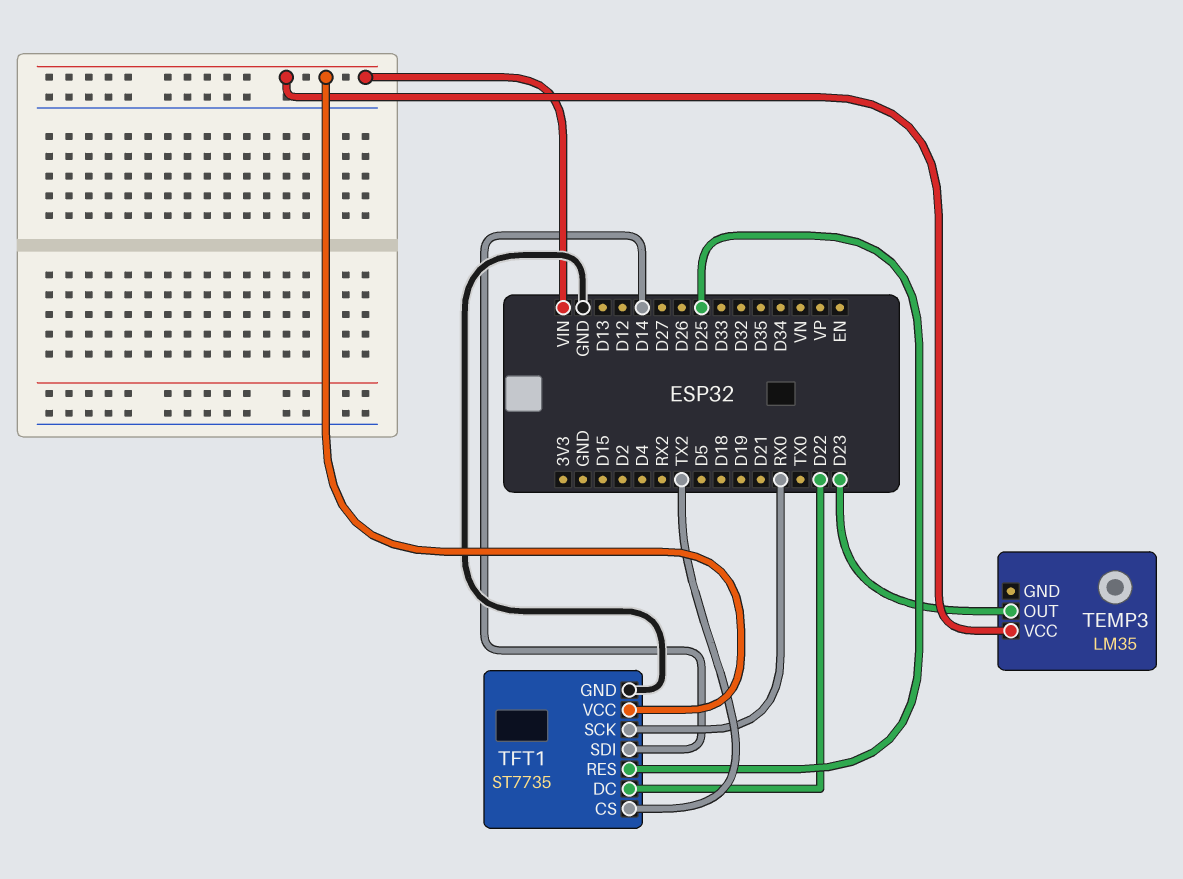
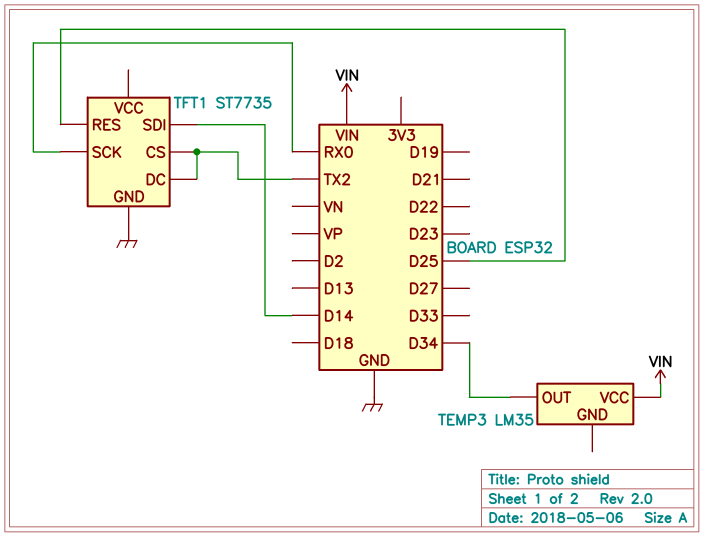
TEMP3 pin OUT: D23 -> D34
TFT1 pin DC: D22 -> TX2
TFT1 pin VCC: VIN -> none

